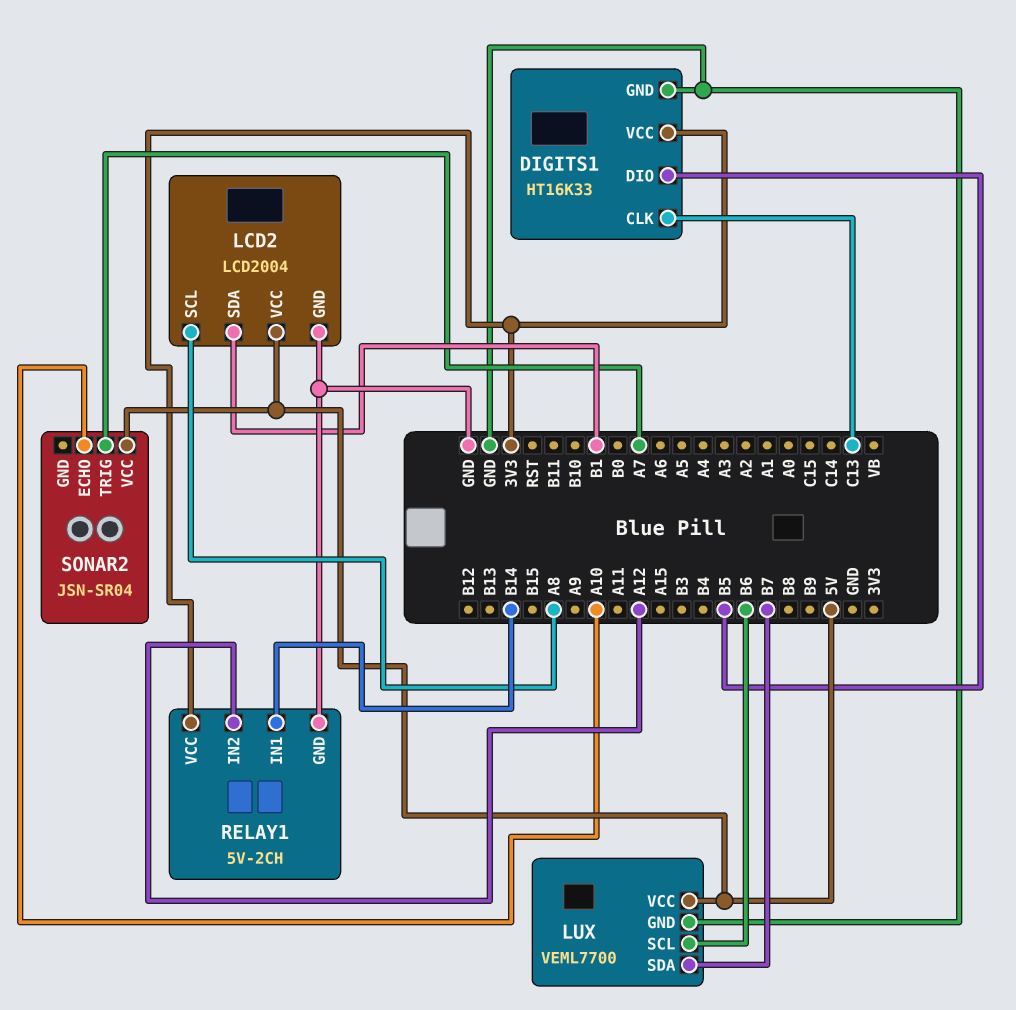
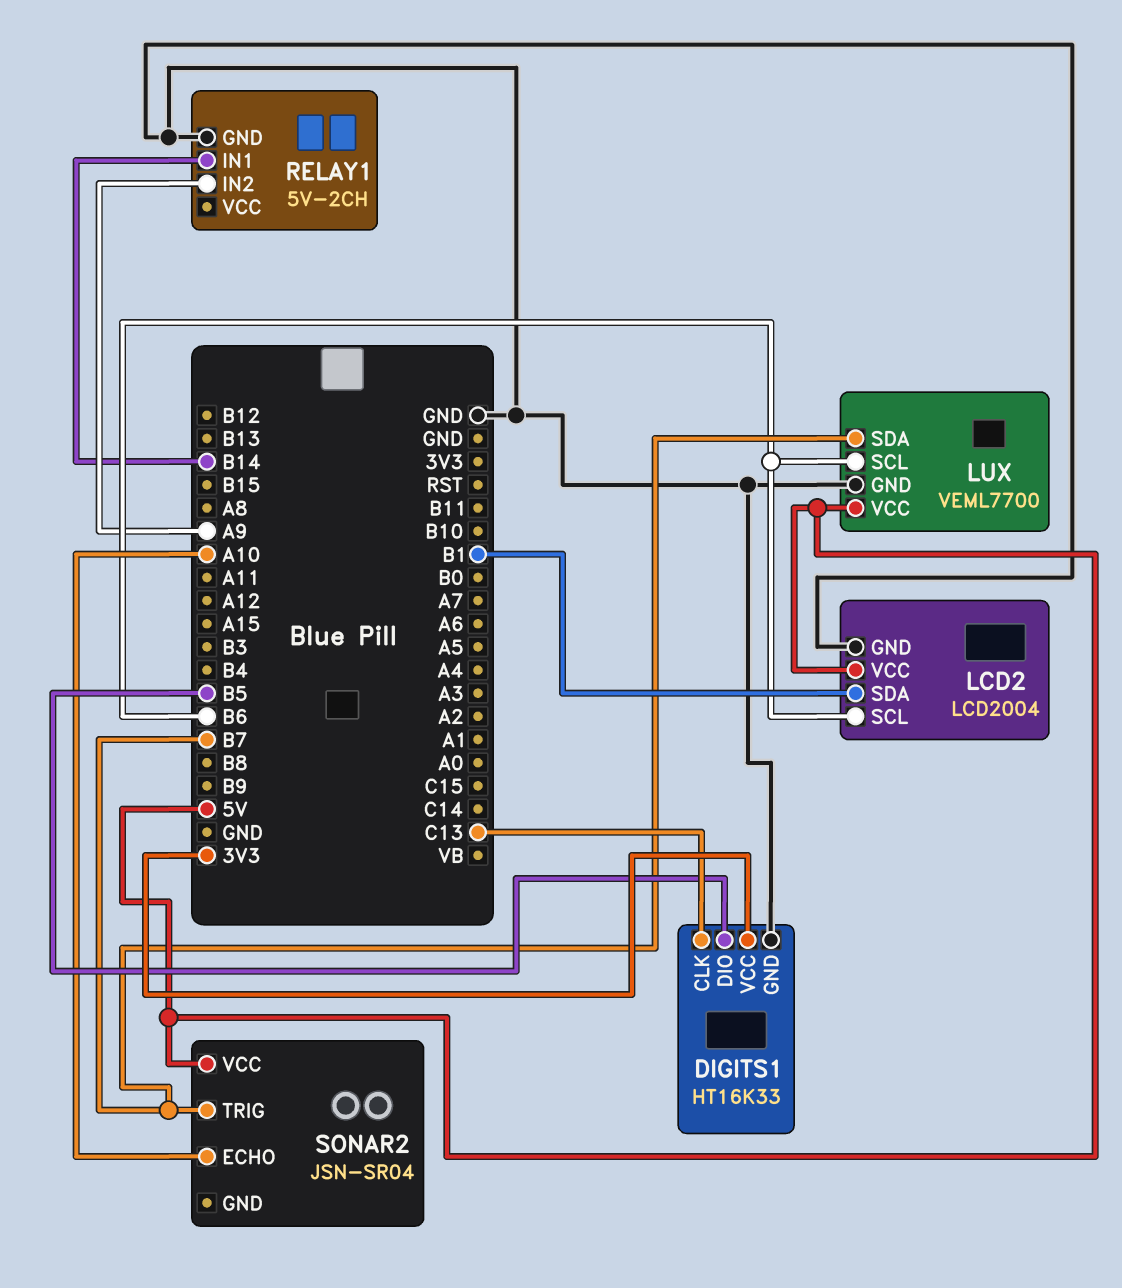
LCD2 pin SCL: A8 -> B6
RELAY1 pin IN2: A12 -> A9
RELAY1 pin VCC: 3V3 -> none
SONAR2 pin TRIG: A7 -> B7

